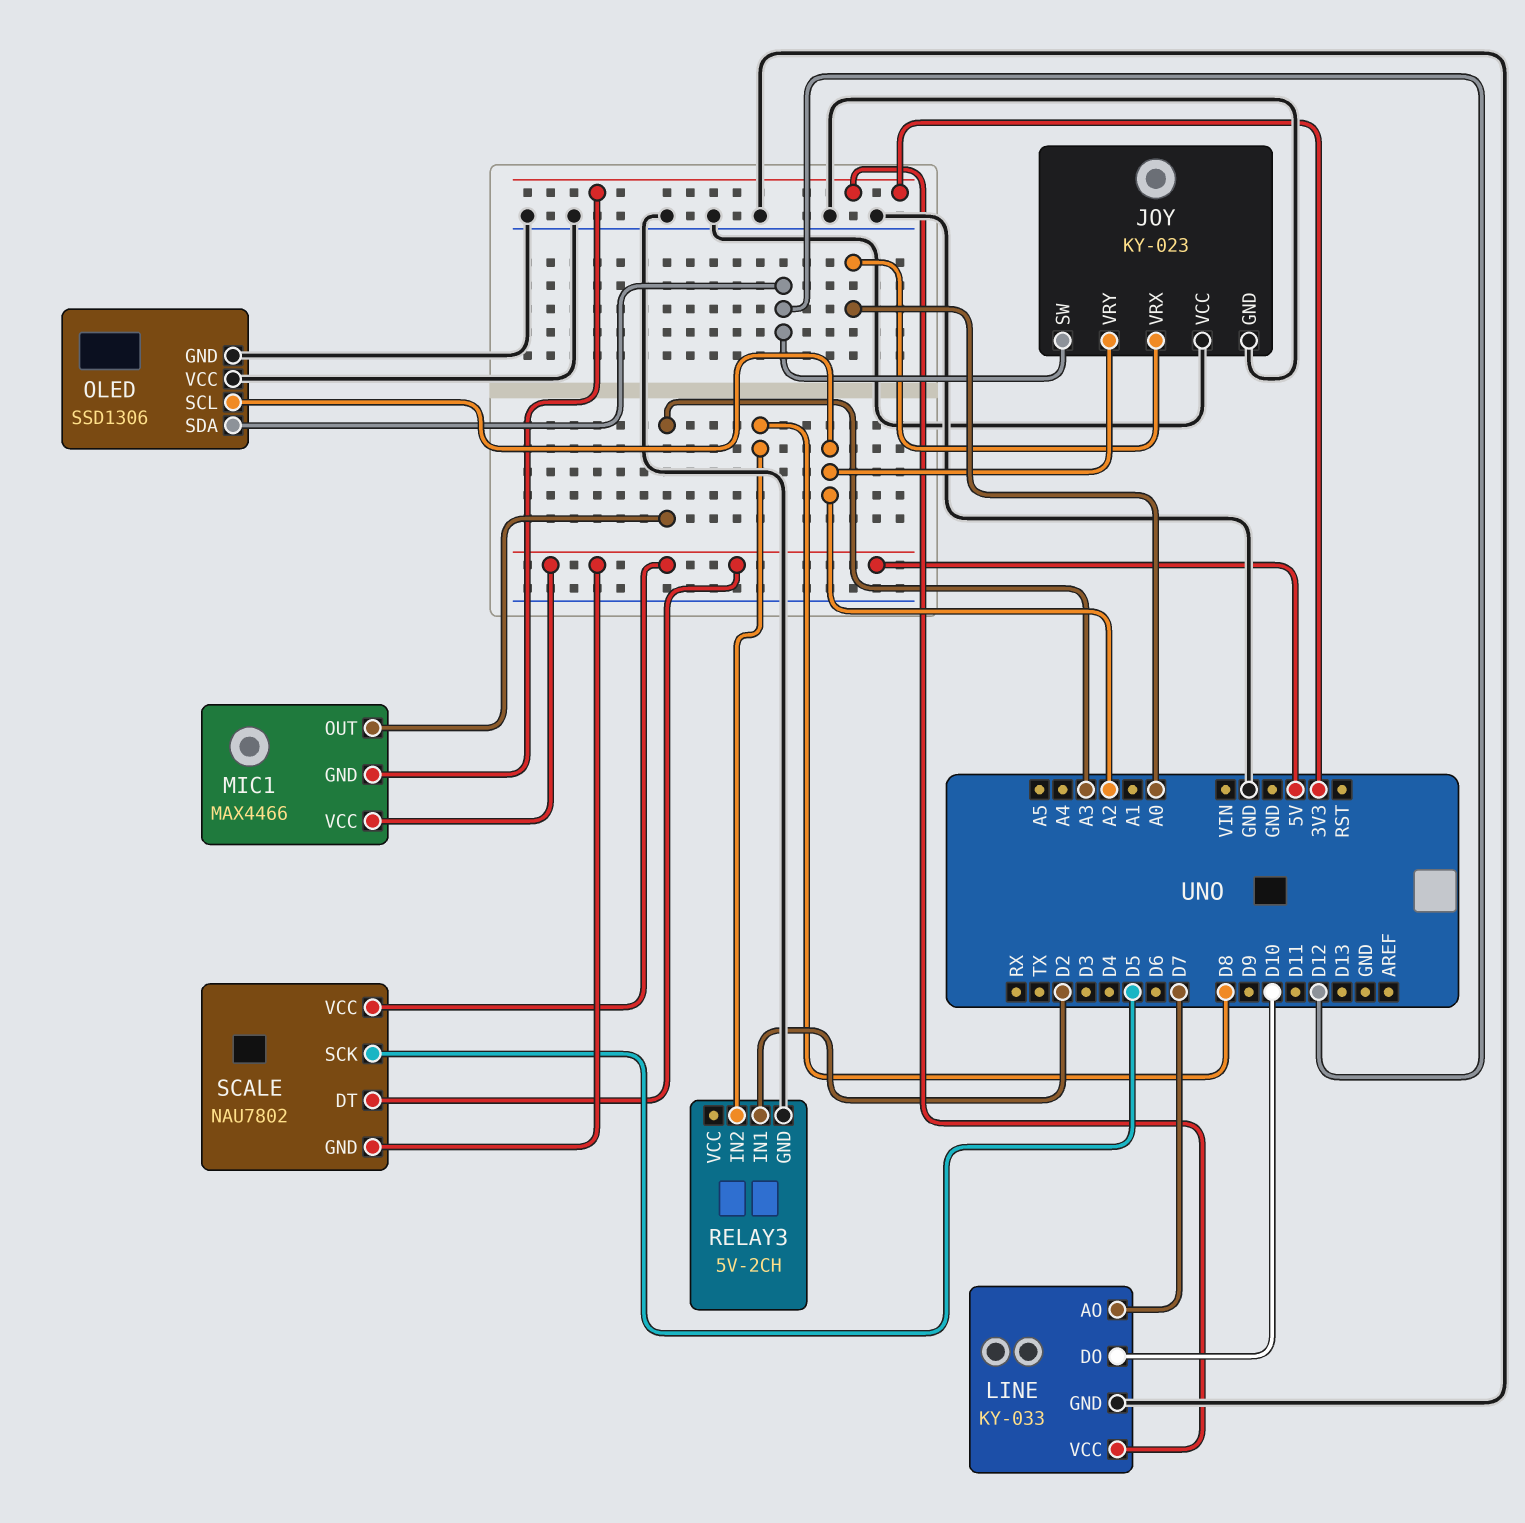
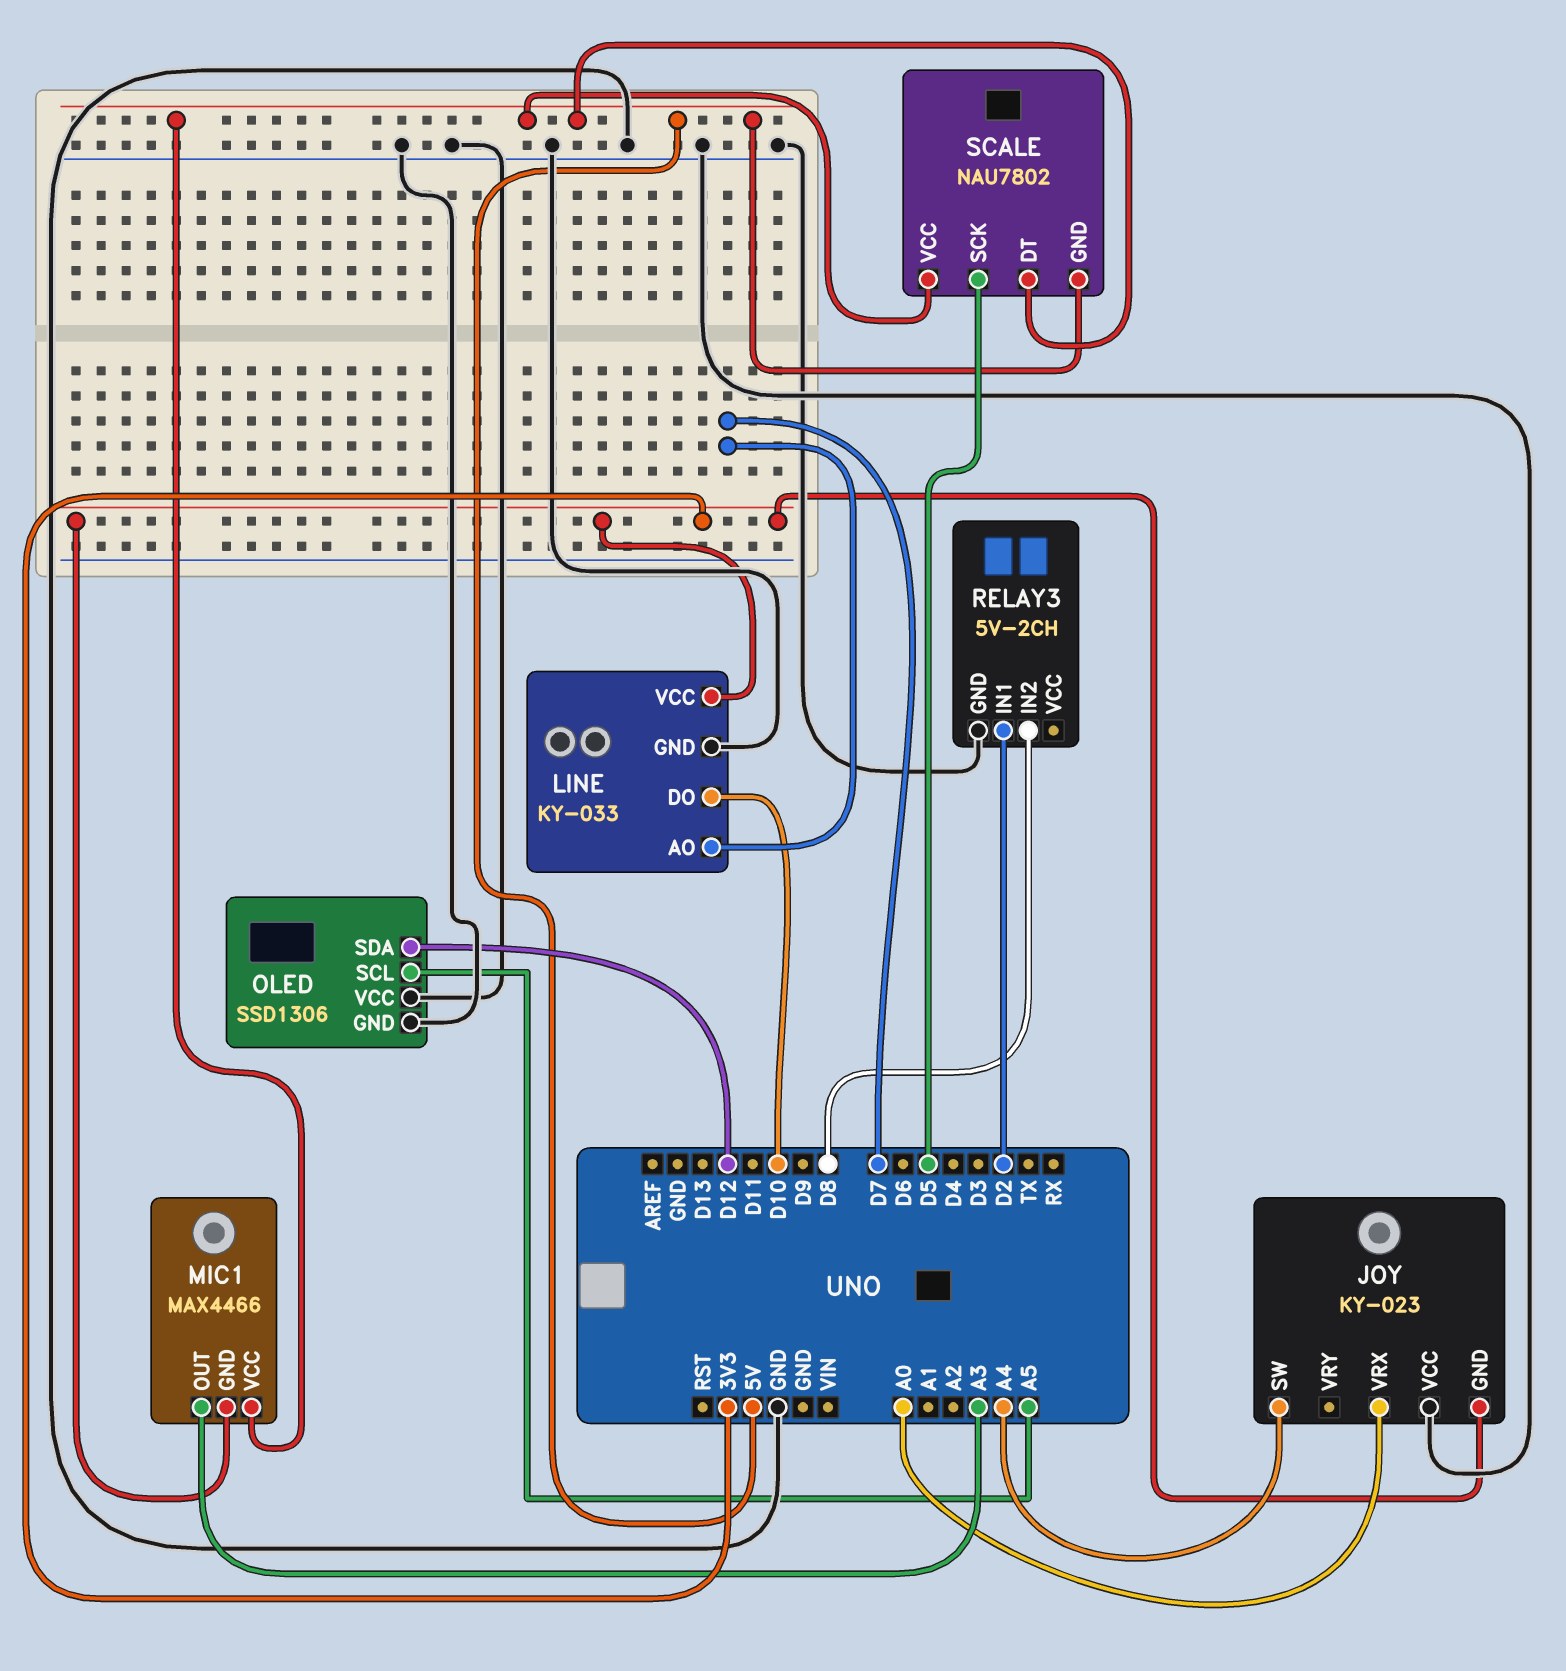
JOY pin GND: GND -> 3V3
JOY pin SW: D12 -> A4
JOY pin VRY: A2 -> none
OLED pin SCL: A2 -> A5

